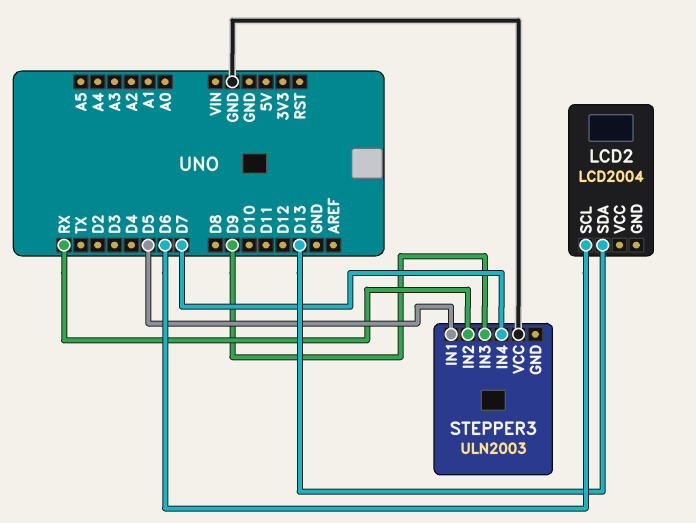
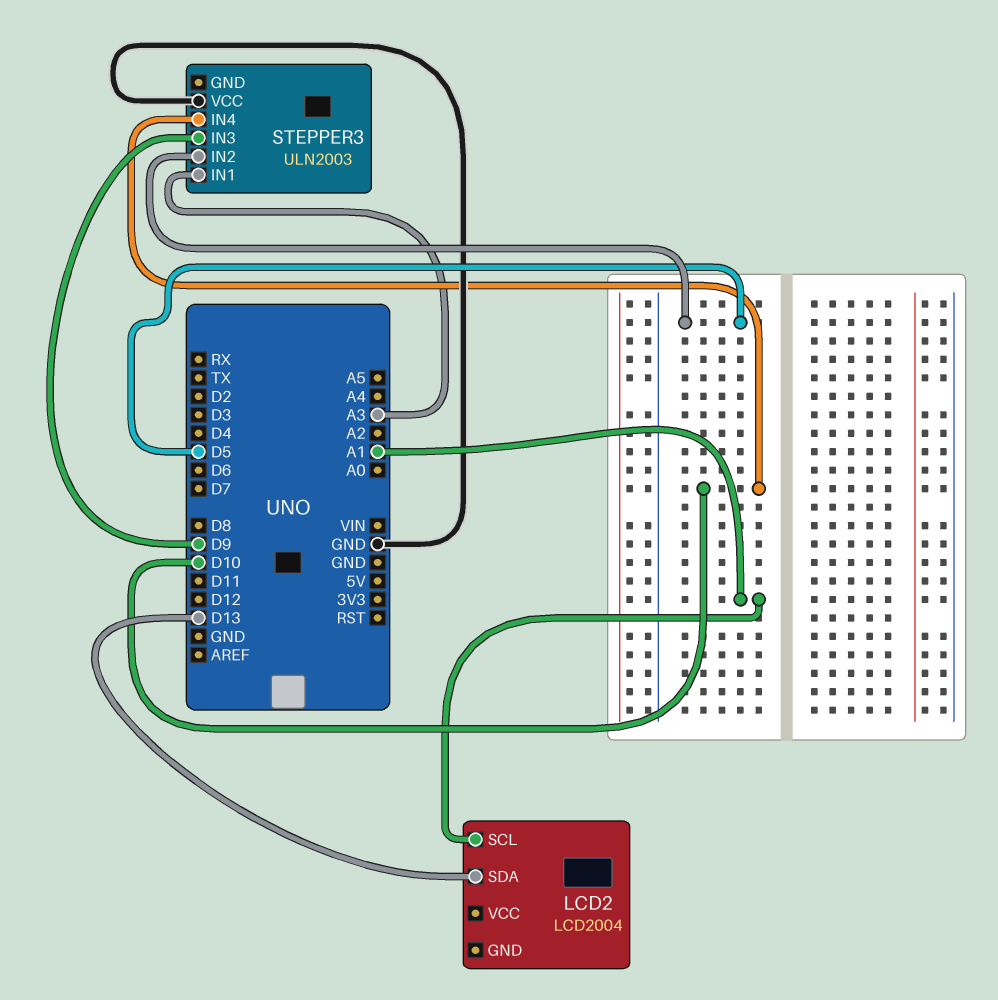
LCD2 pin SCL: D6 -> A1
STEPPER3 pin IN1: D5 -> A3
STEPPER3 pin IN2: RX -> D5
STEPPER3 pin IN4: D7 -> D10

